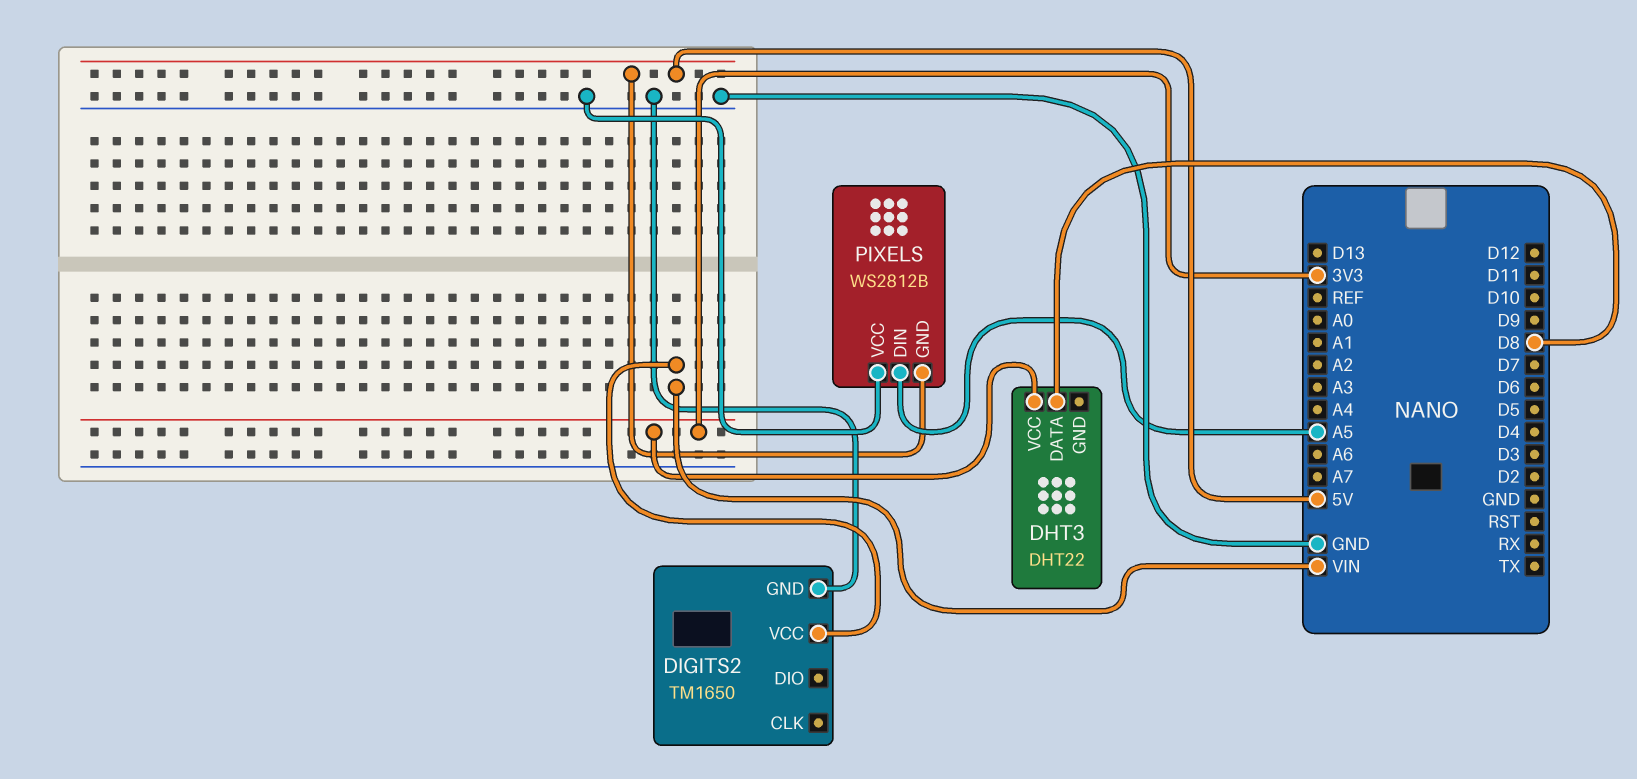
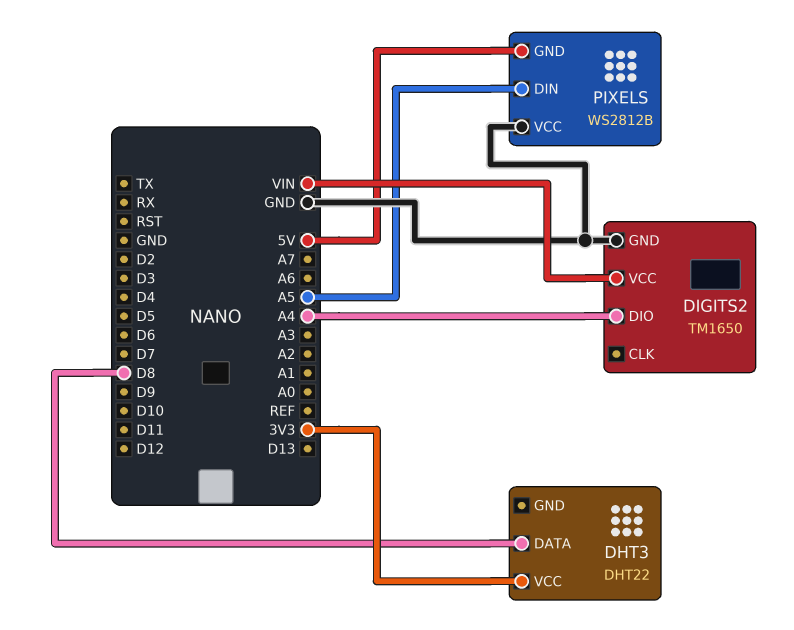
DIGITS2 pin DIO: none -> A4

